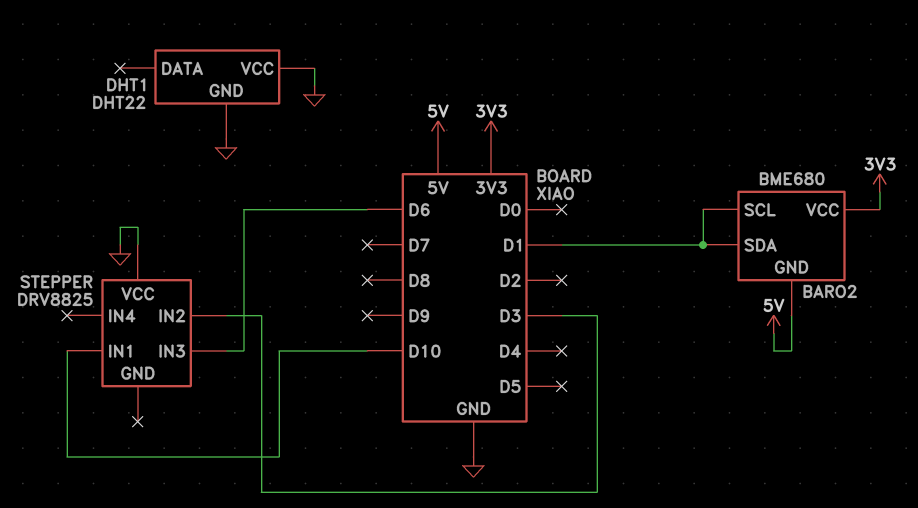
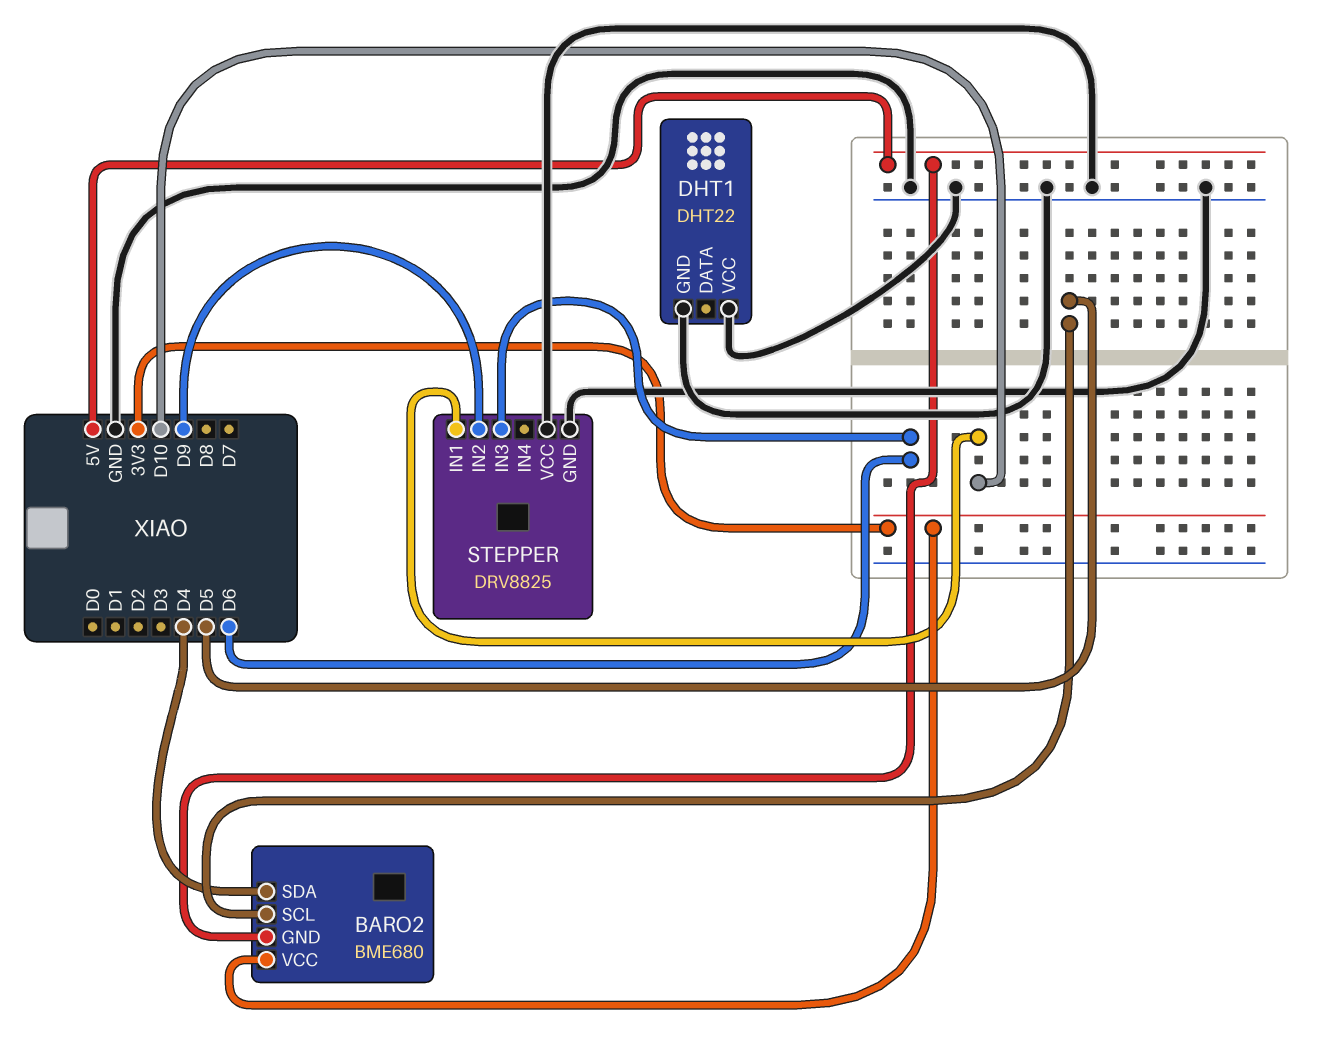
BARO2 pin SCL: D1 -> D5
BARO2 pin SDA: D1 -> D4
STEPPER pin GND: none -> GND
STEPPER pin IN2: D3 -> D9

